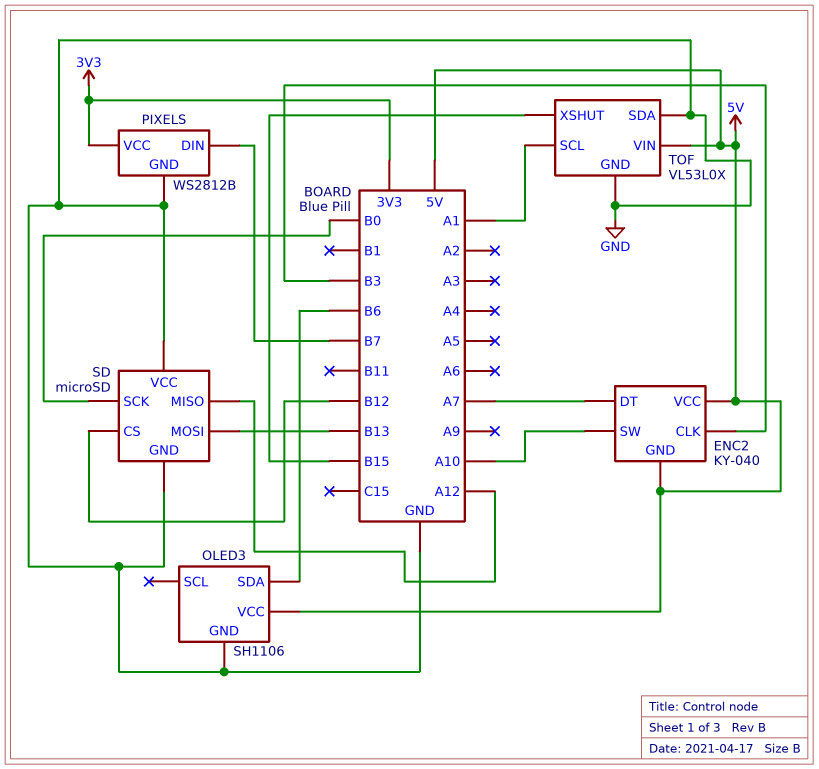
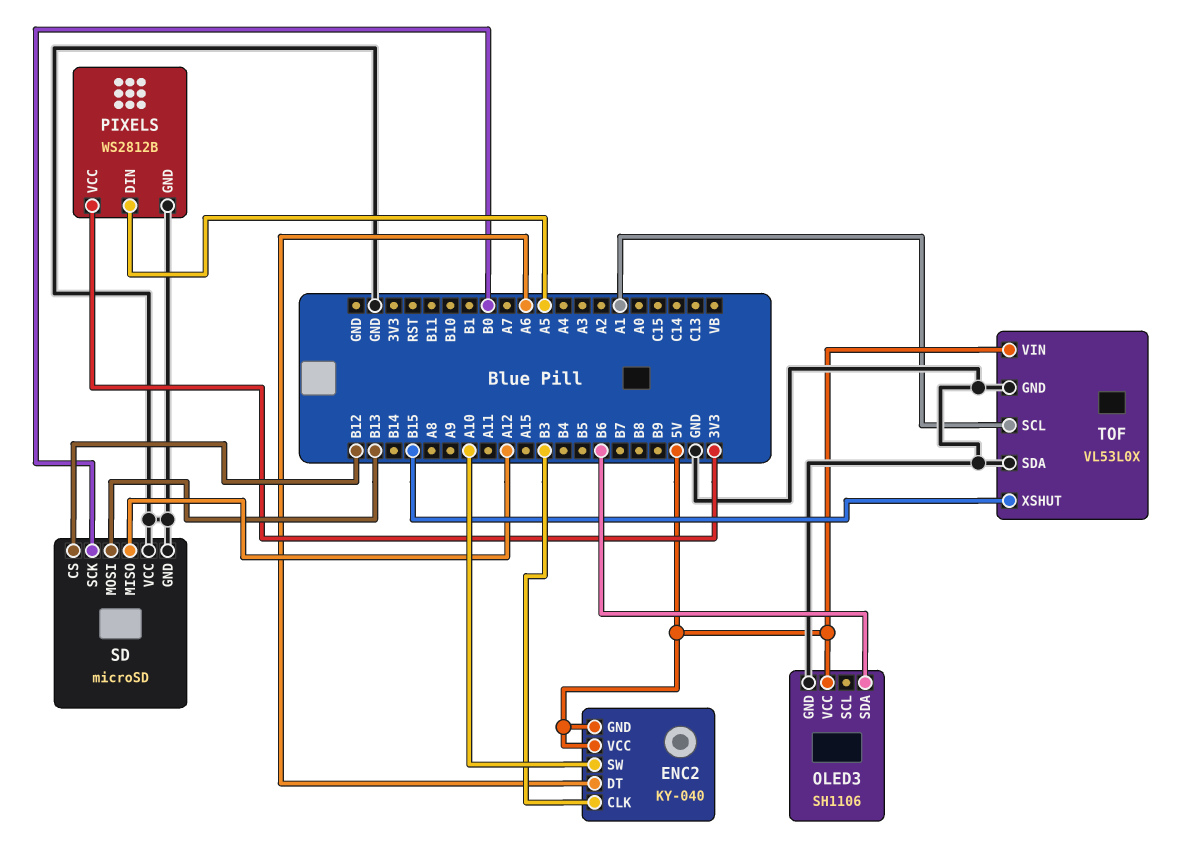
ENC2 pin DT: A7 -> A6
PIXELS pin DIN: B7 -> A5

